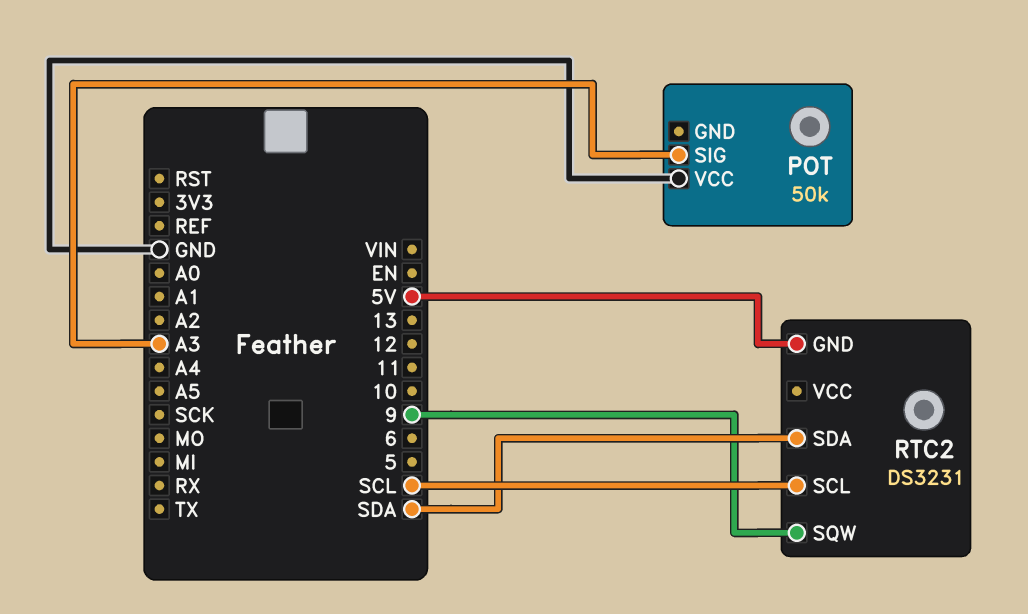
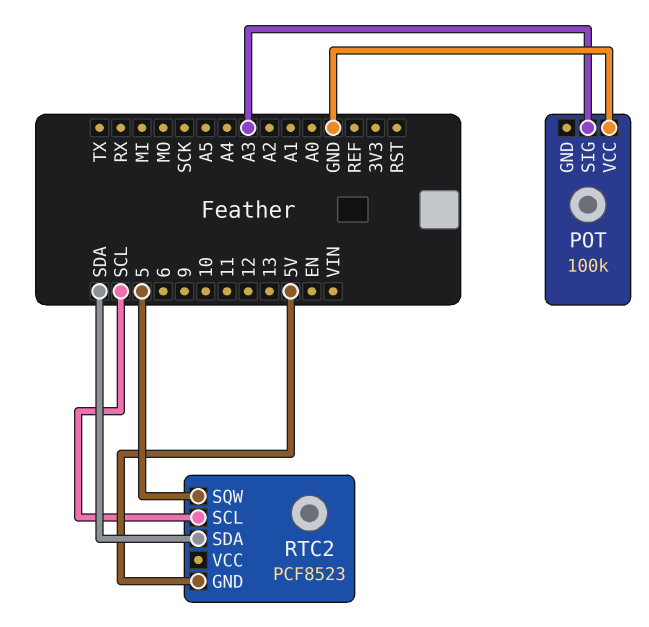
POT: 50k -> 100k
RTC2: DS3231 -> PCF8523
RTC2 pin SQW: 9 -> 5

